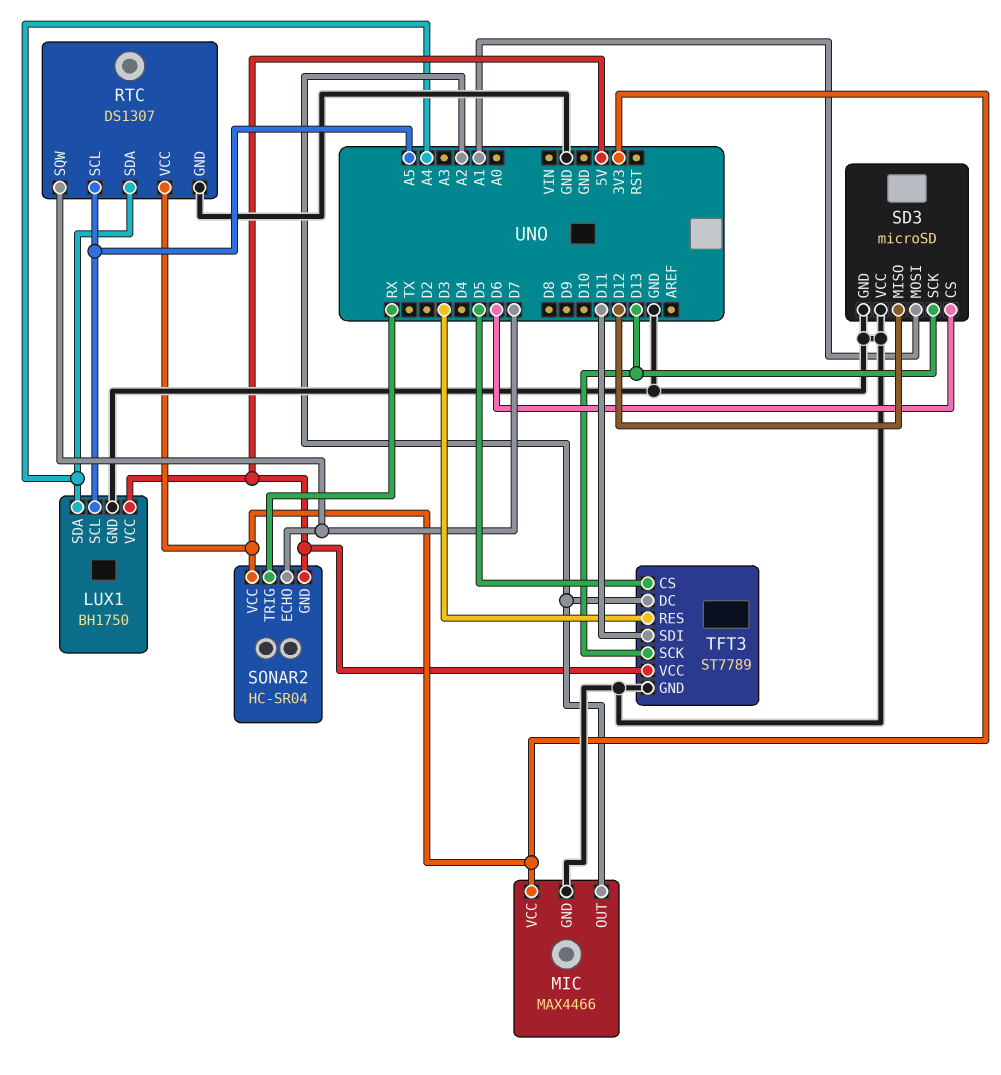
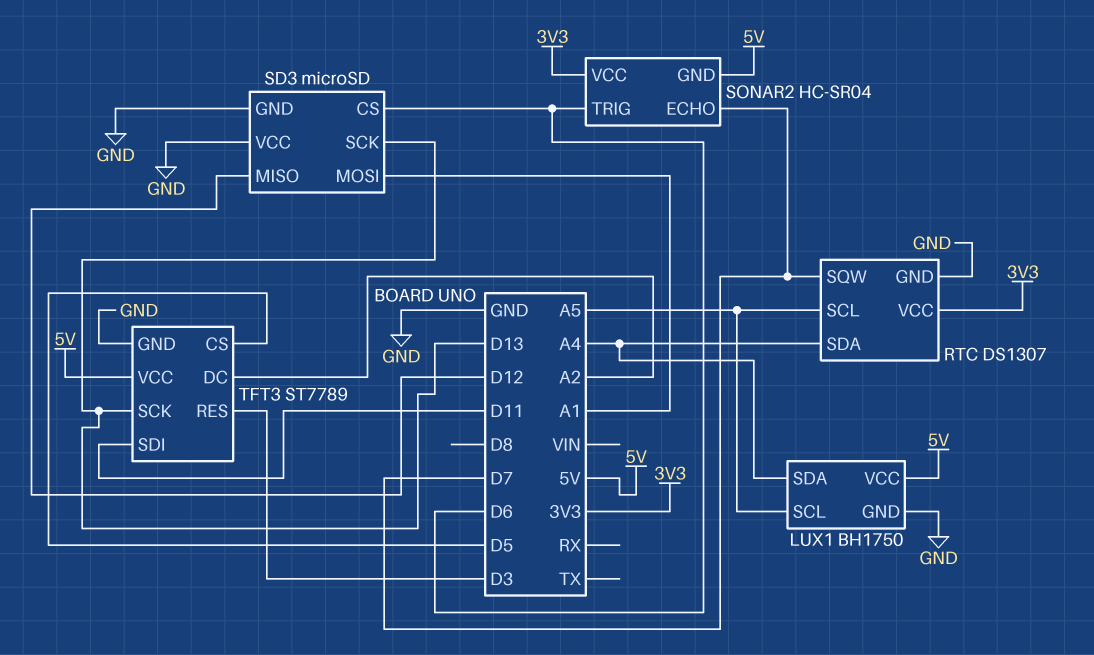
MIC: MAX4466 -> none
MIC pin GND: GND -> none
MIC pin OUT: A2 -> none
MIC pin VCC: 3V3 -> none
SONAR2 pin TRIG: RX -> D6

